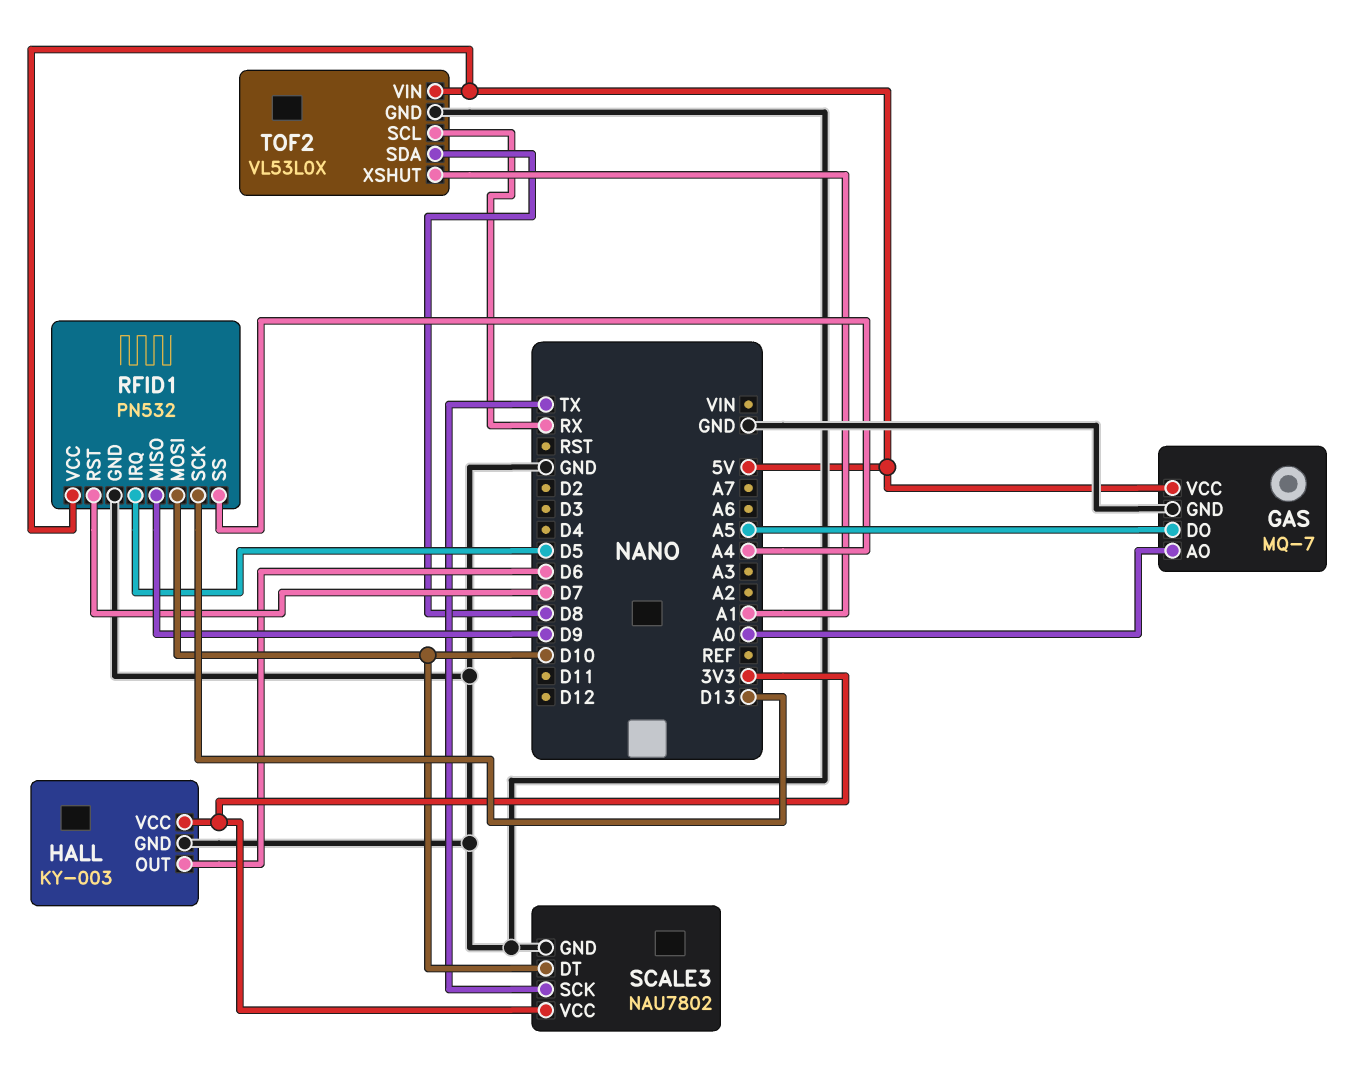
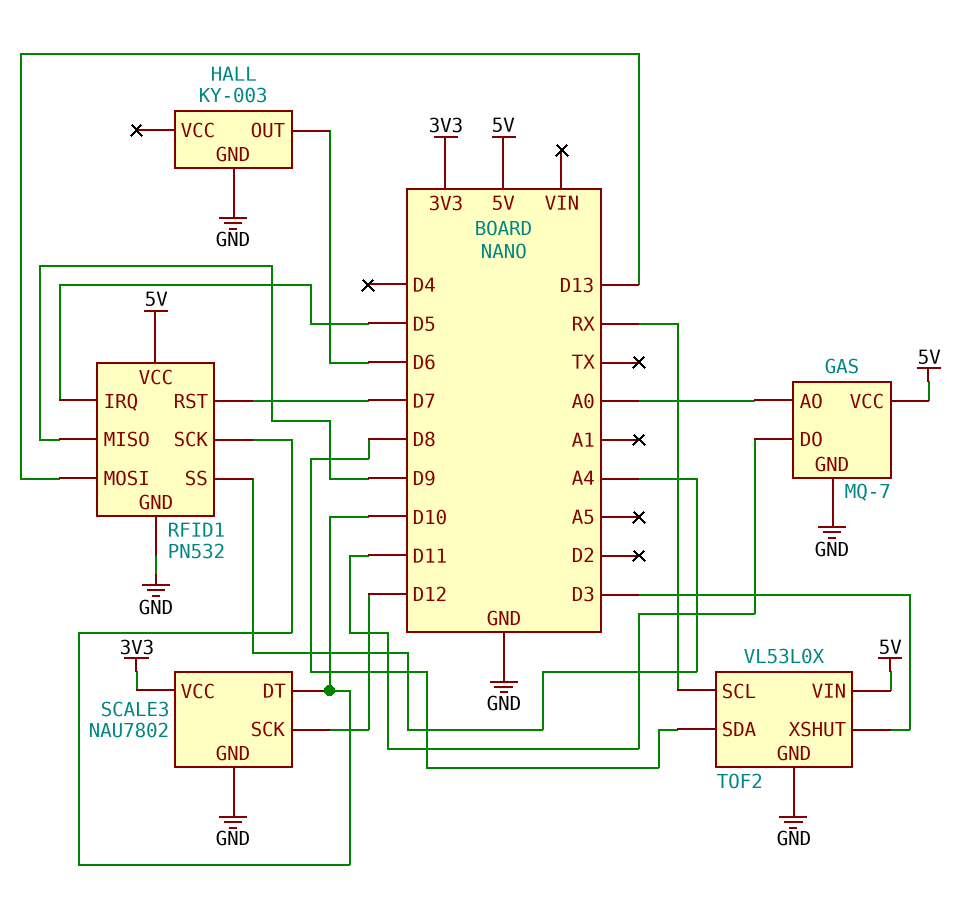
GAS pin DO: A5 -> D11
HALL pin VCC: 3V3 -> none
RFID1 pin MOSI: D10 -> D13
RFID1 pin SCK: D13 -> D10
SCALE3 pin SCK: TX -> D12
TOF2 pin XSHUT: A1 -> D3

